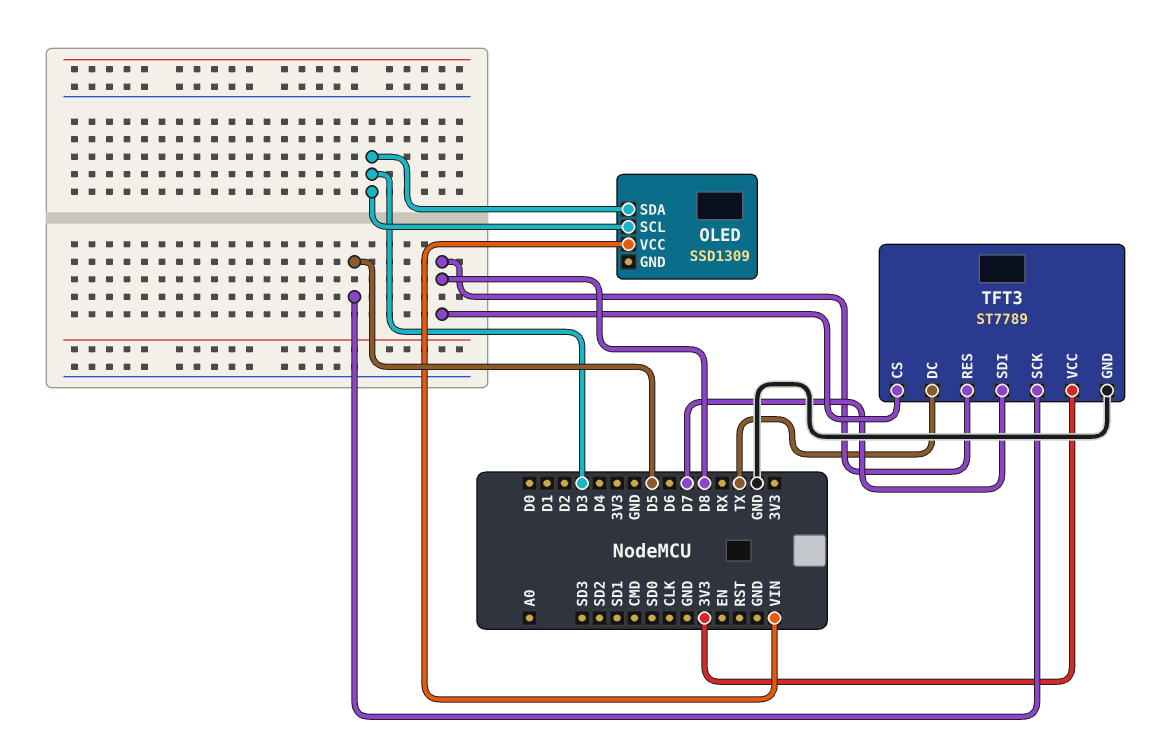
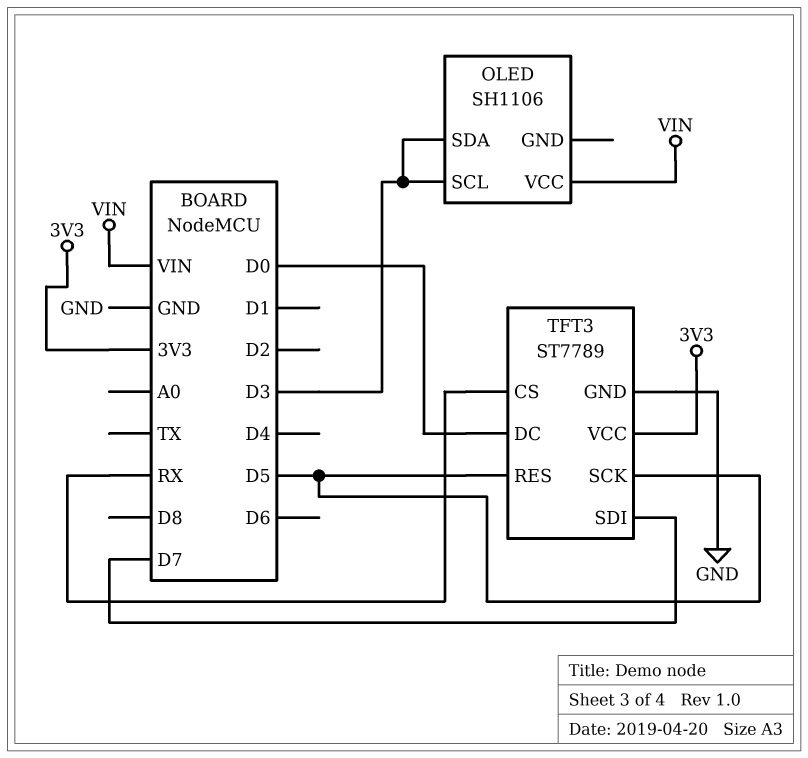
OLED: SSD1309 -> SH1106
TFT3 pin CS: D8 -> RX
TFT3 pin DC: TX -> D0
TFT3 pin RES: D8 -> D5

